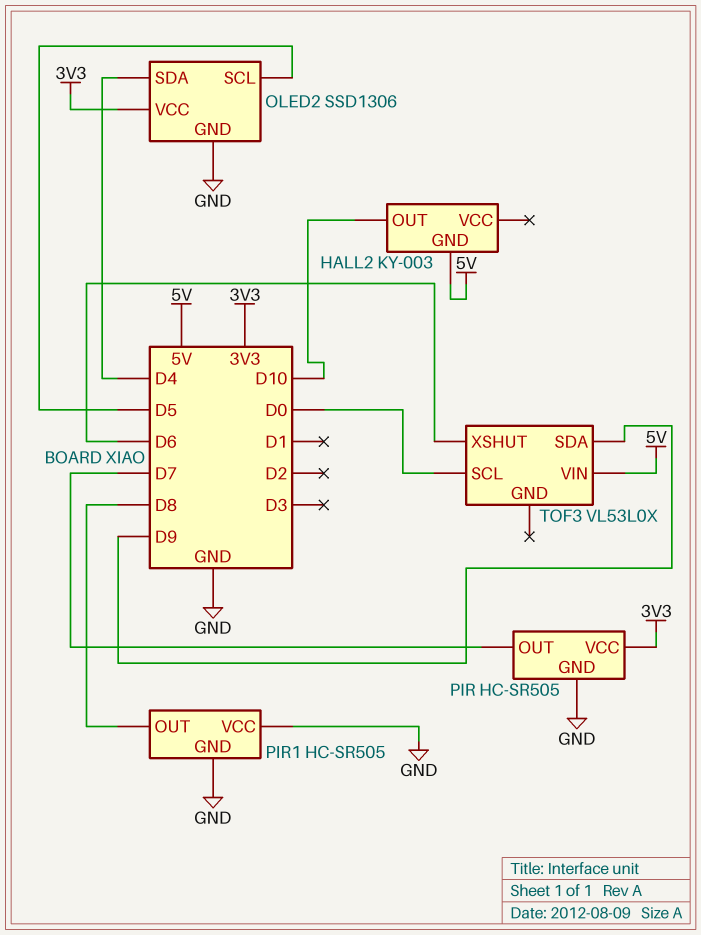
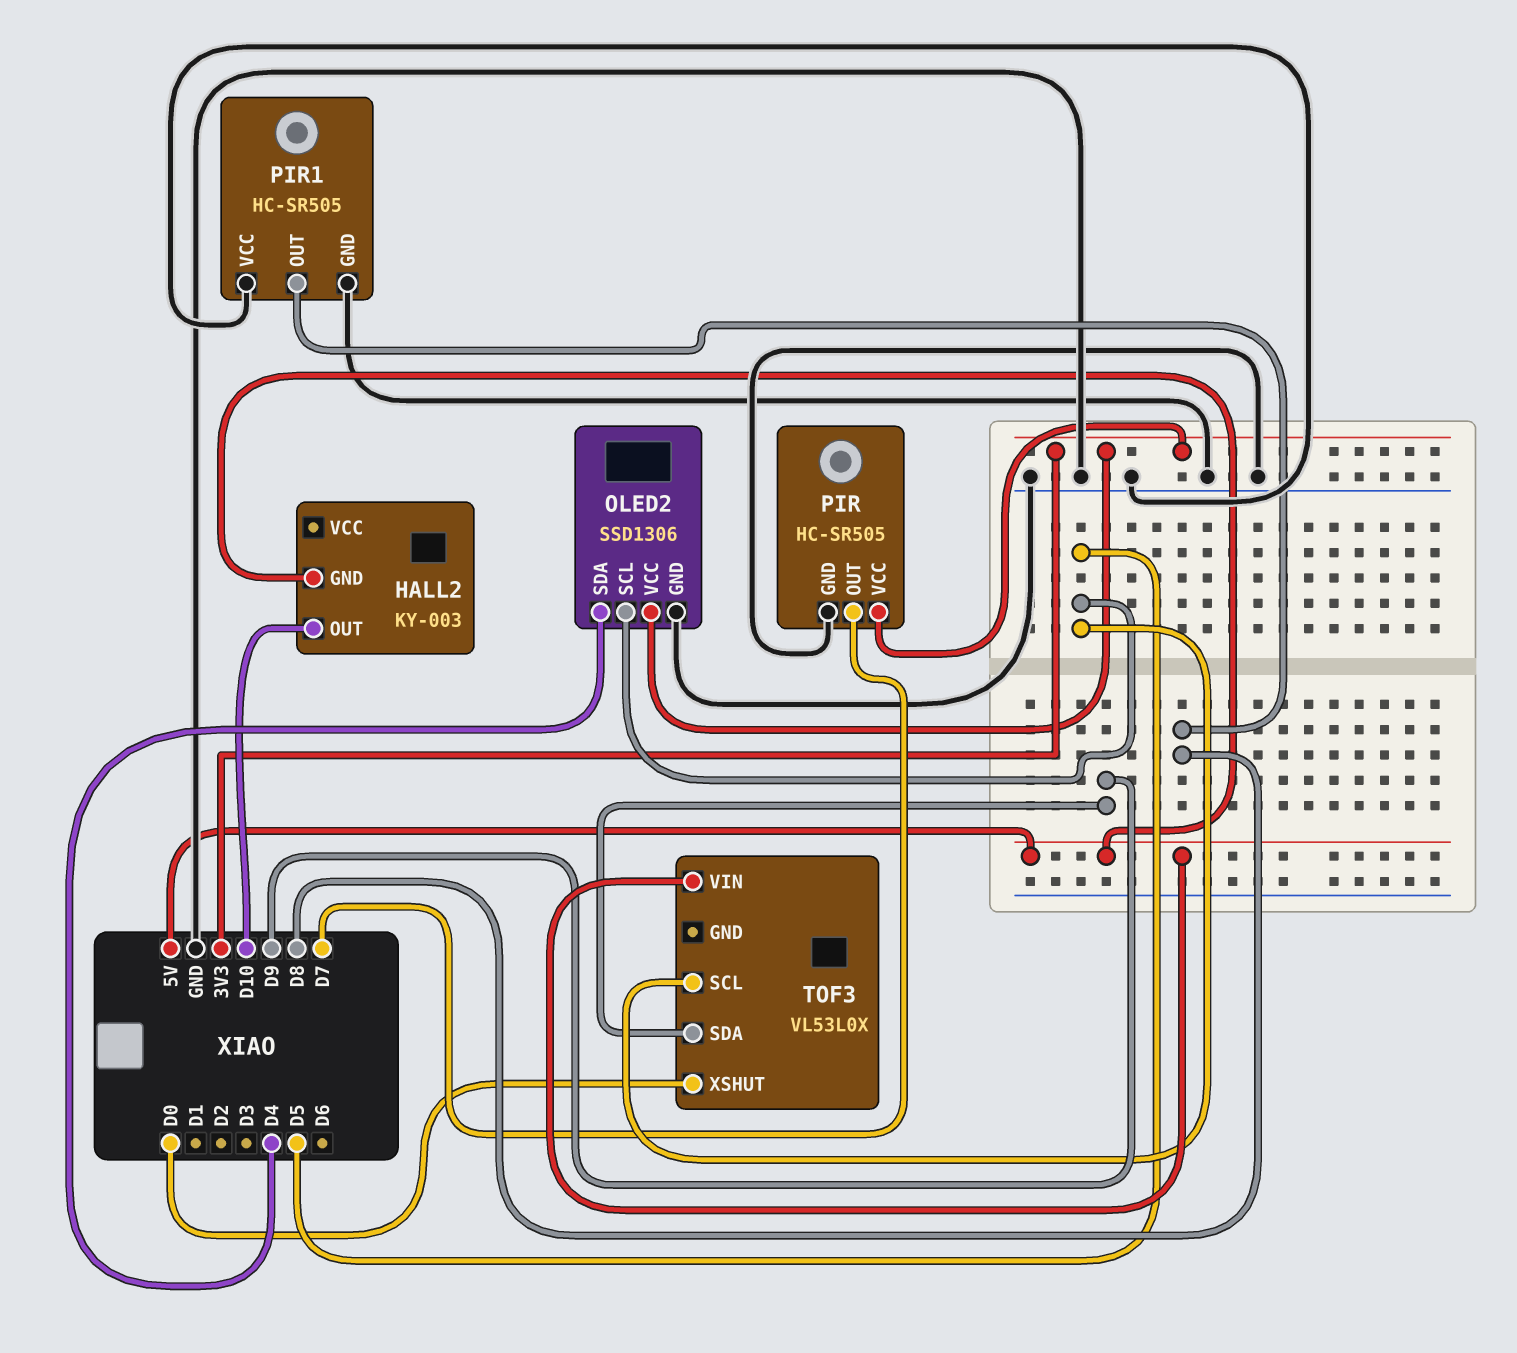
TOF3 pin SCL: D0 -> D5
TOF3 pin XSHUT: D6 -> D0

